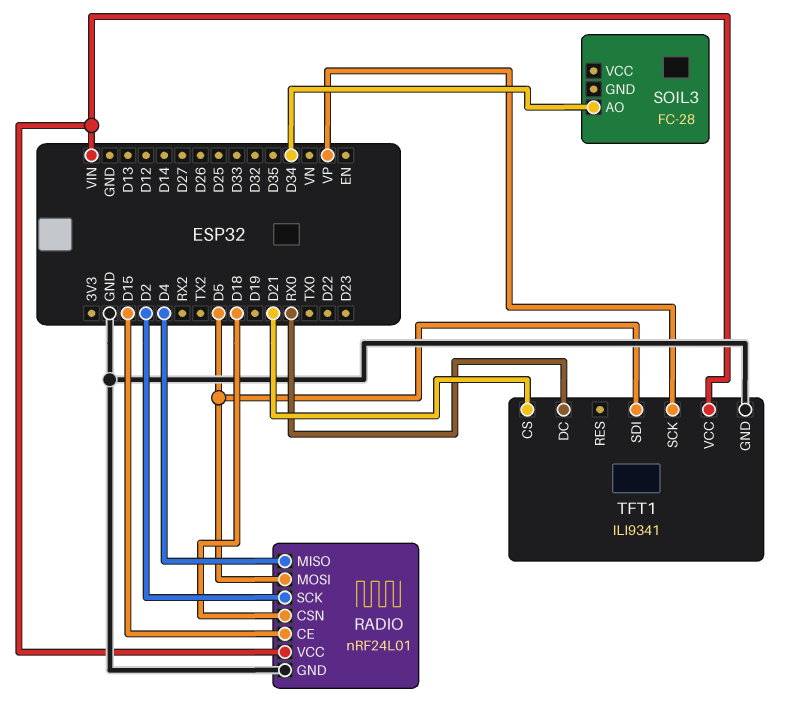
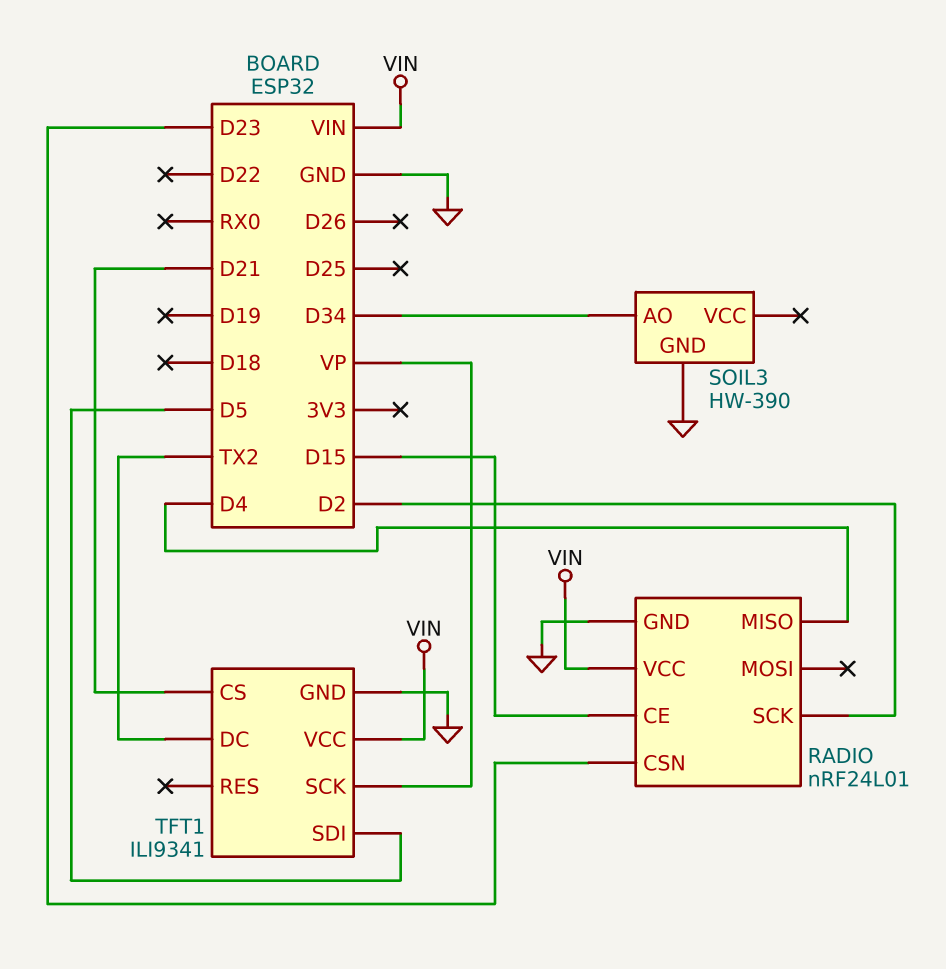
RADIO pin CSN: D18 -> D23
RADIO pin MOSI: D5 -> none
SOIL3: FC-28 -> HW-390
SOIL3 pin GND: none -> GND
TFT1 pin DC: RX0 -> TX2

